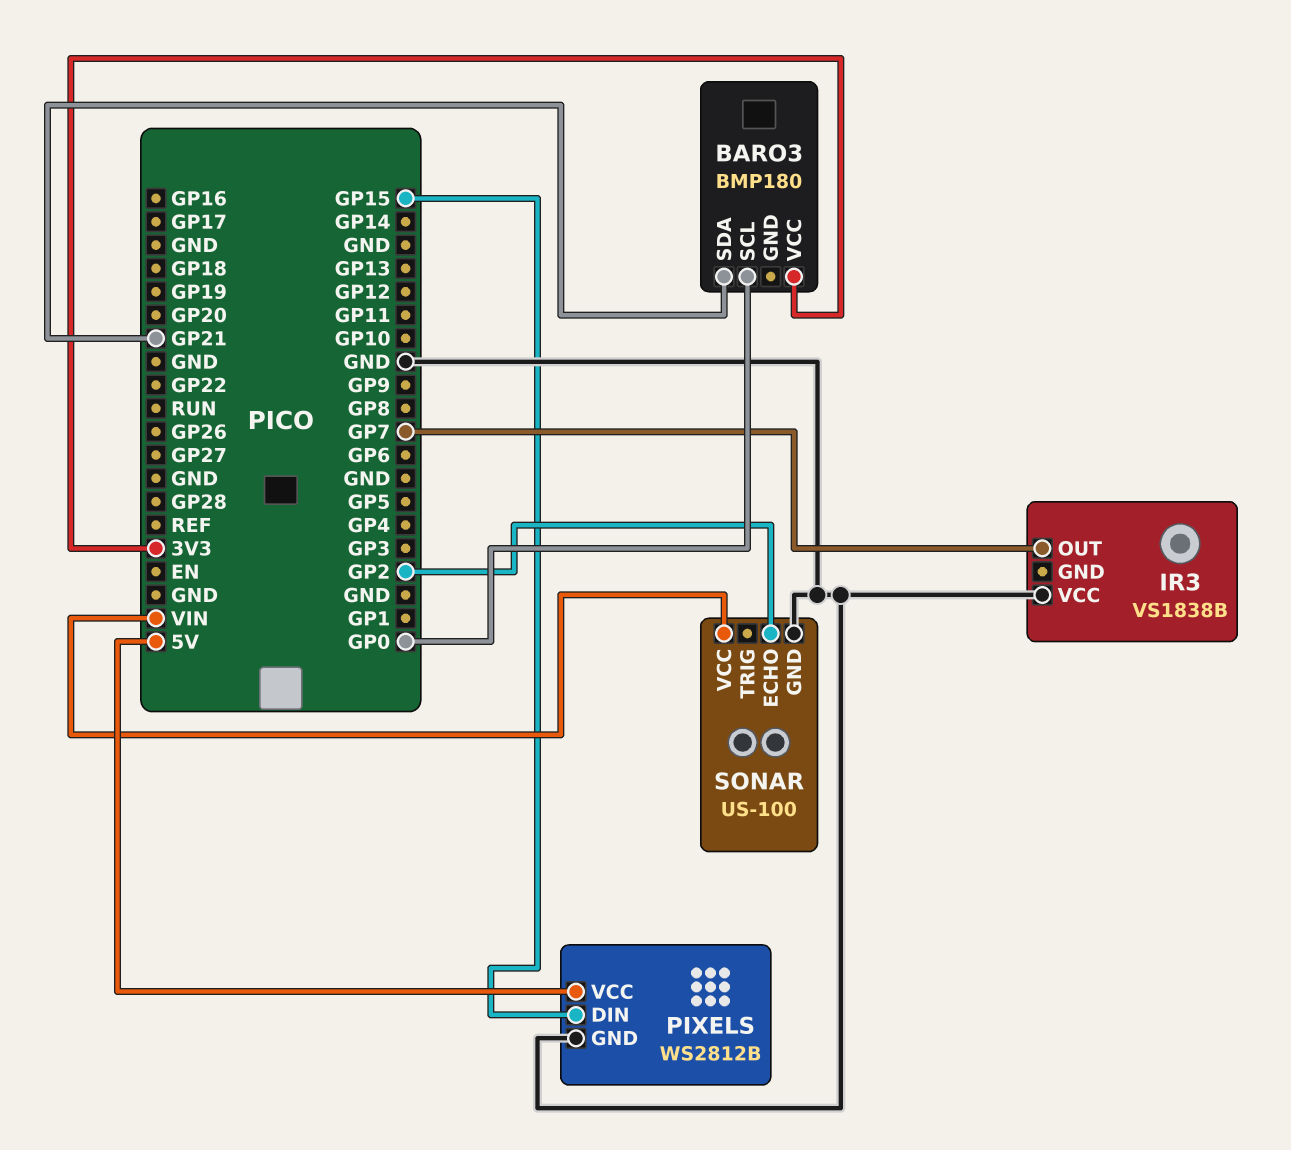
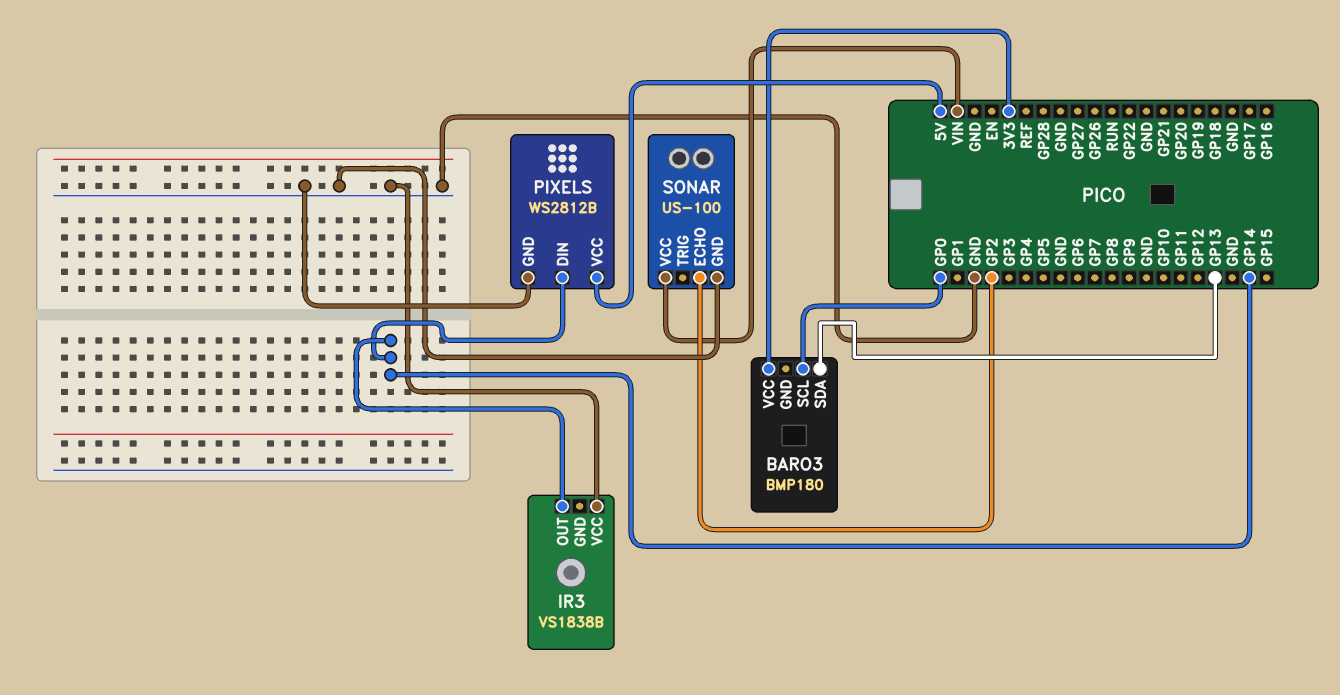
BARO3 pin SDA: GP21 -> GP13
IR3 pin OUT: GP7 -> GP14
PIXELS pin DIN: GP15 -> GP14

